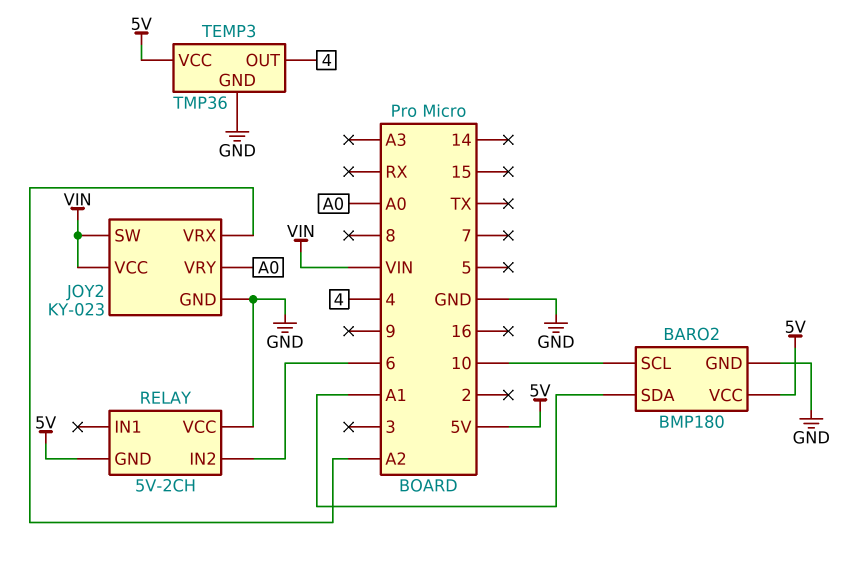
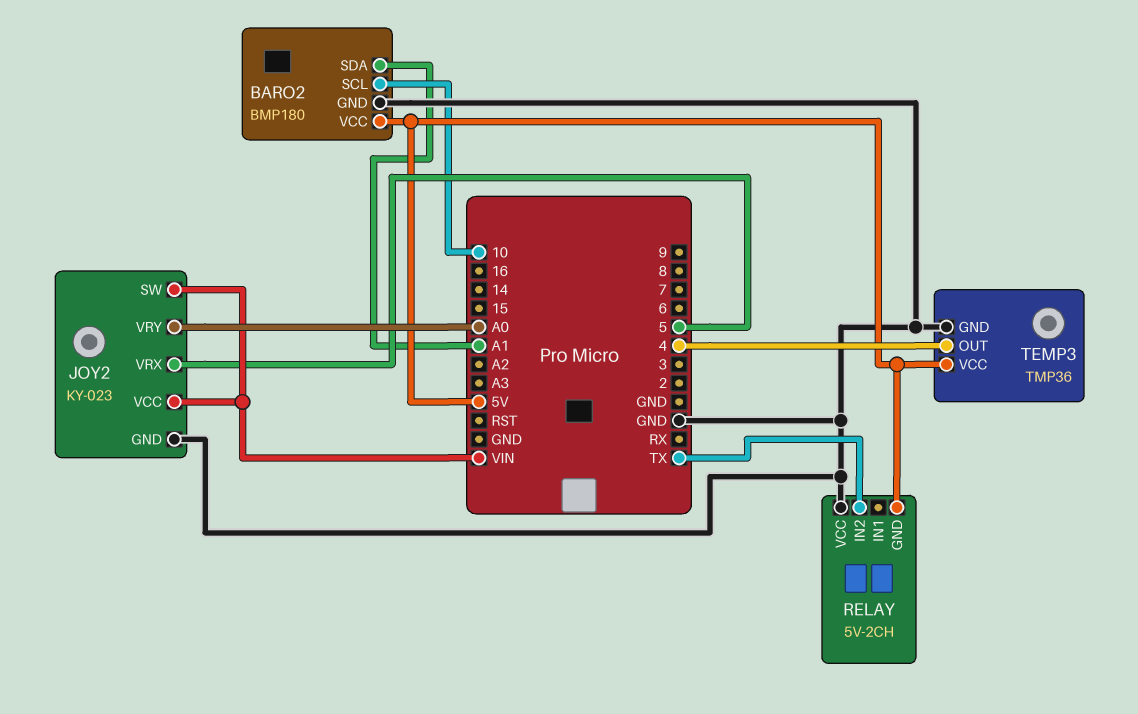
JOY2 pin VRX: A2 -> 5
RELAY pin IN2: 6 -> TX

